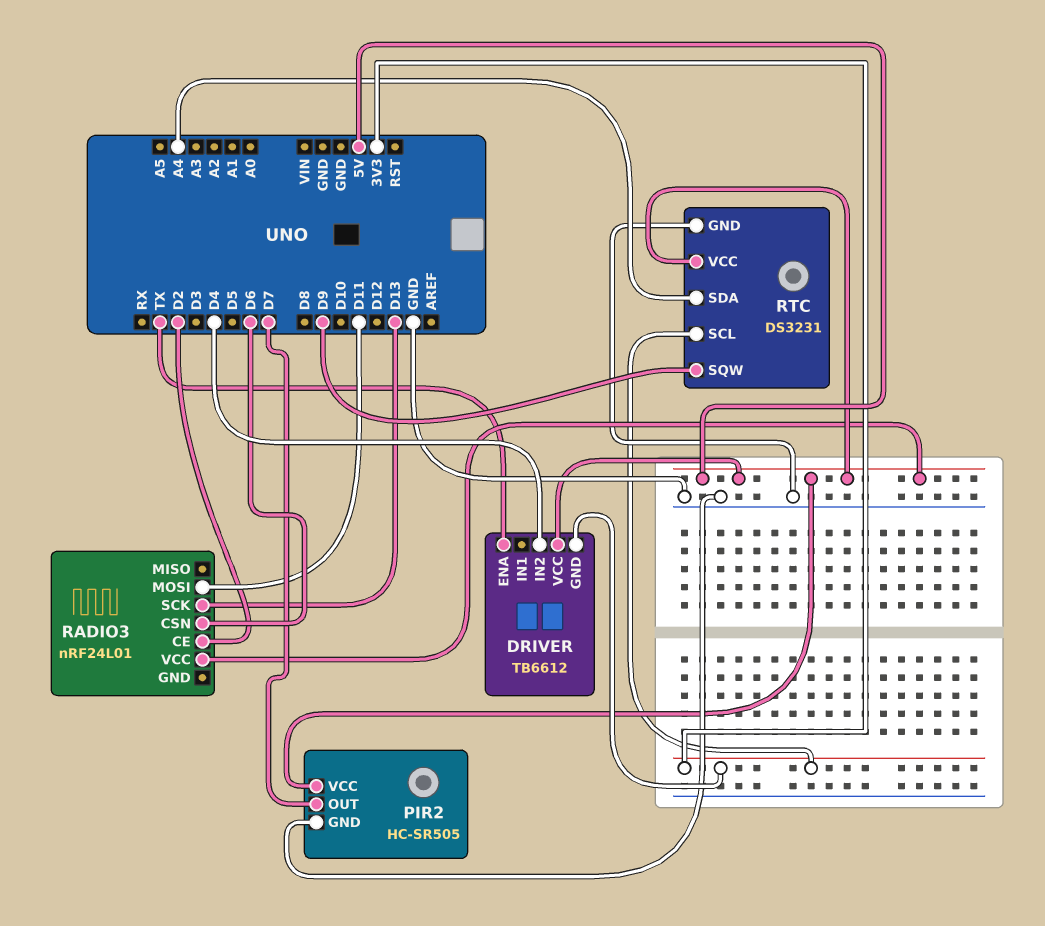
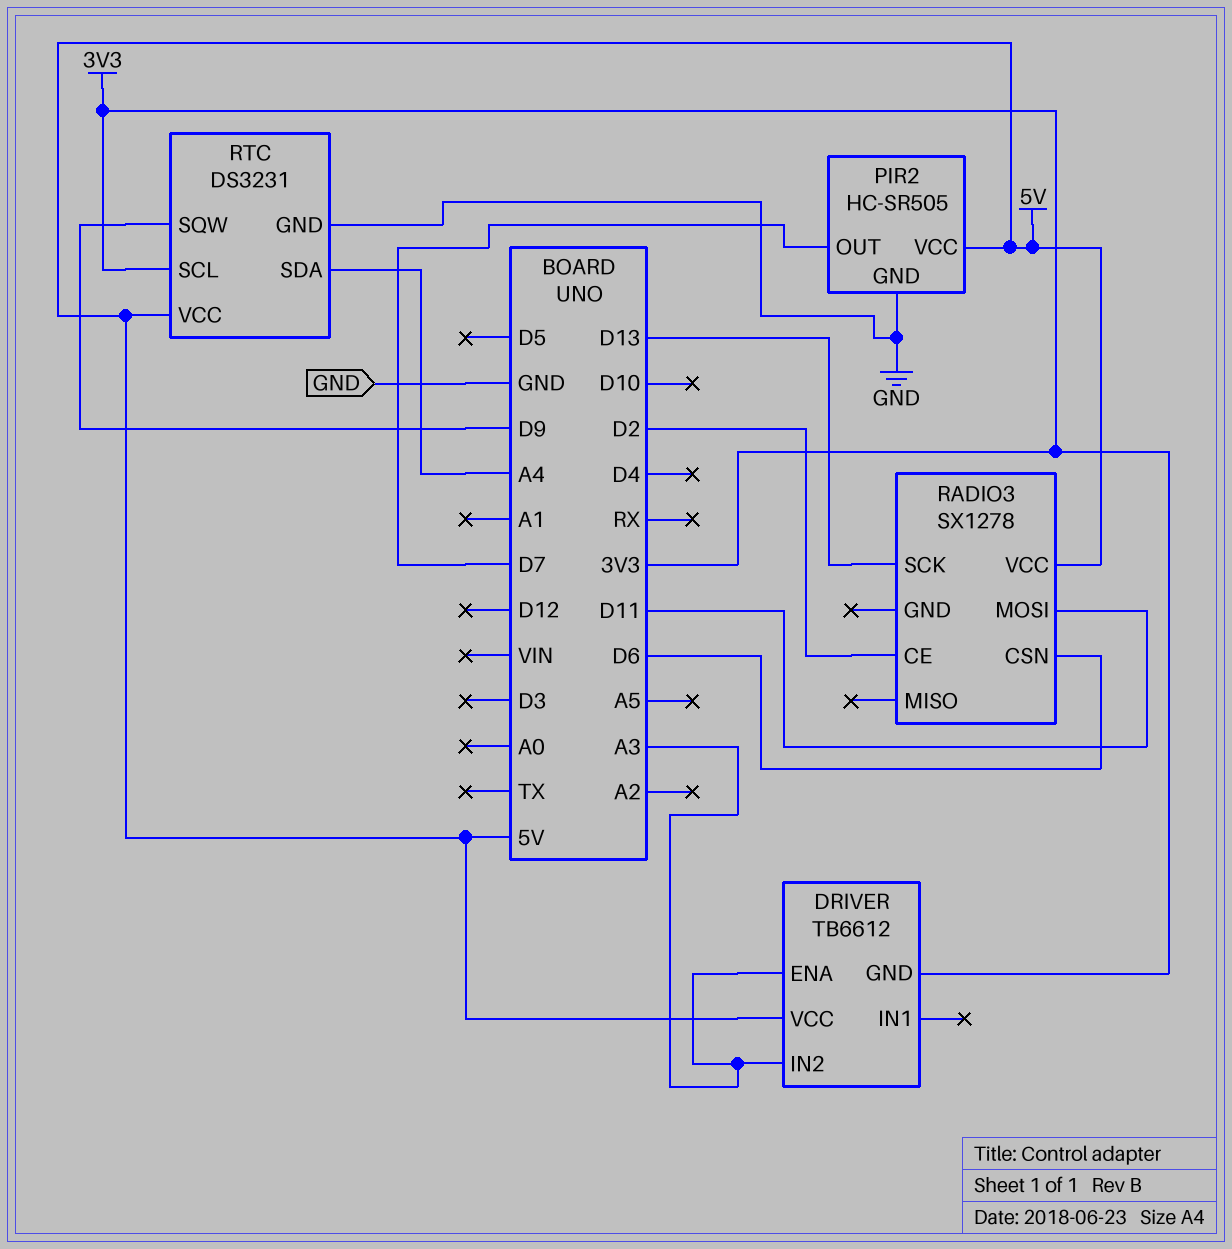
DRIVER pin ENA: TX -> A3
DRIVER pin IN2: D4 -> A3
RADIO3: nRF24L01 -> SX1278

